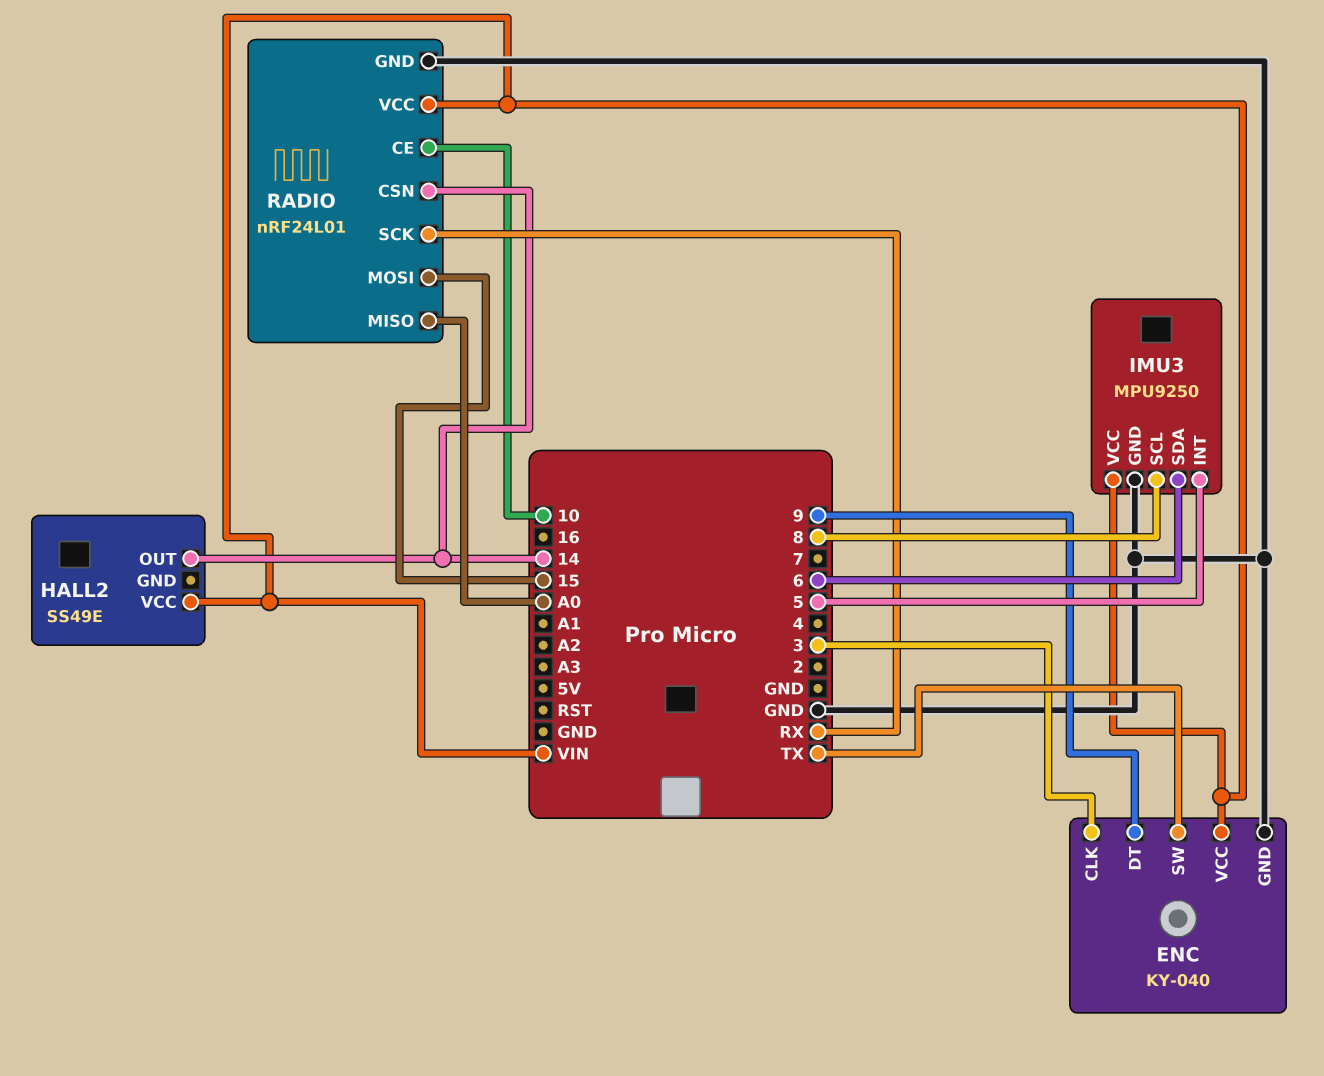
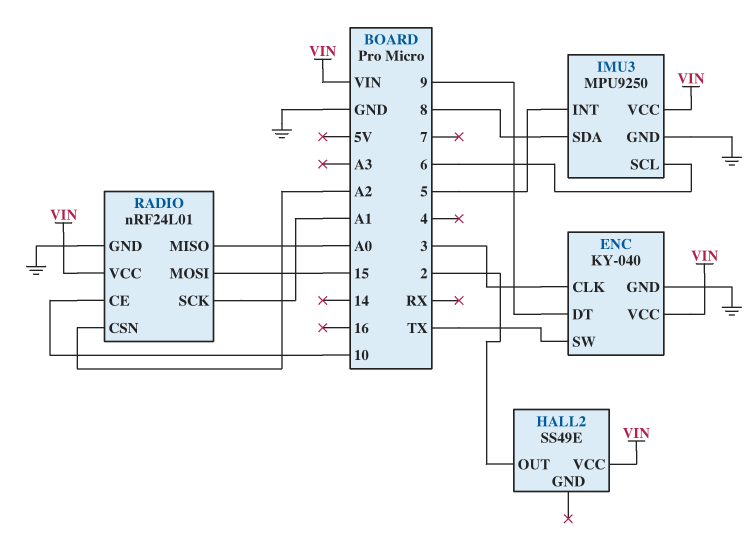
HALL2 pin OUT: 14 -> 2
IMU3 pin SCL: 8 -> 6
IMU3 pin SDA: 6 -> 8
RADIO pin CSN: 14 -> A2
RADIO pin SCK: RX -> A1

